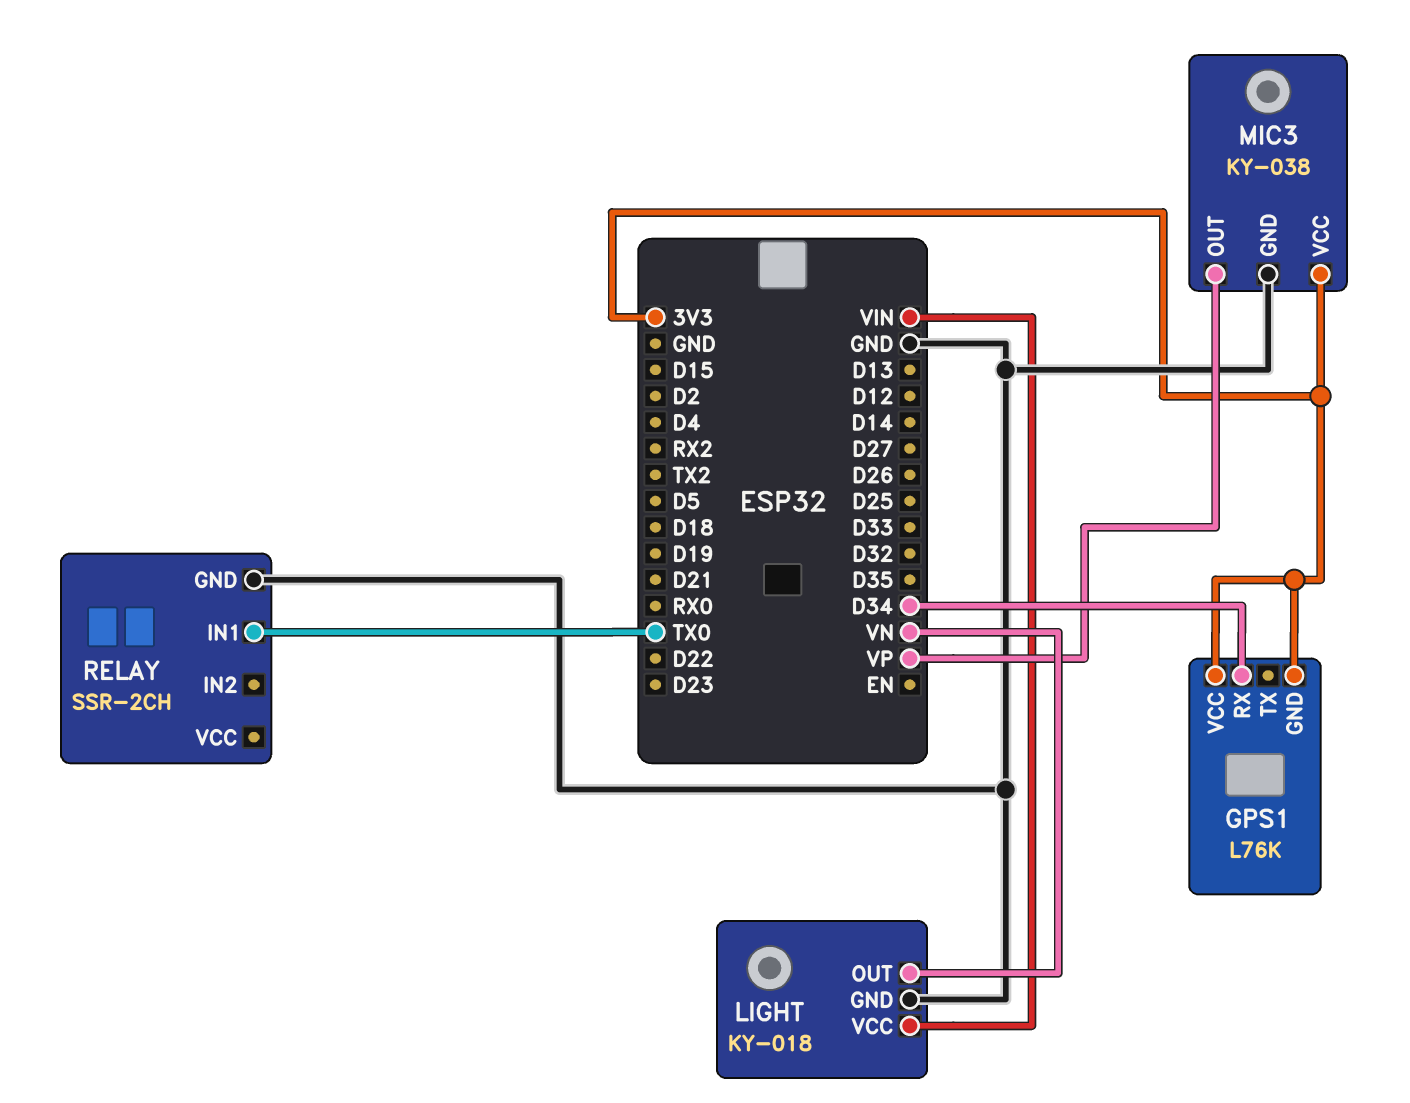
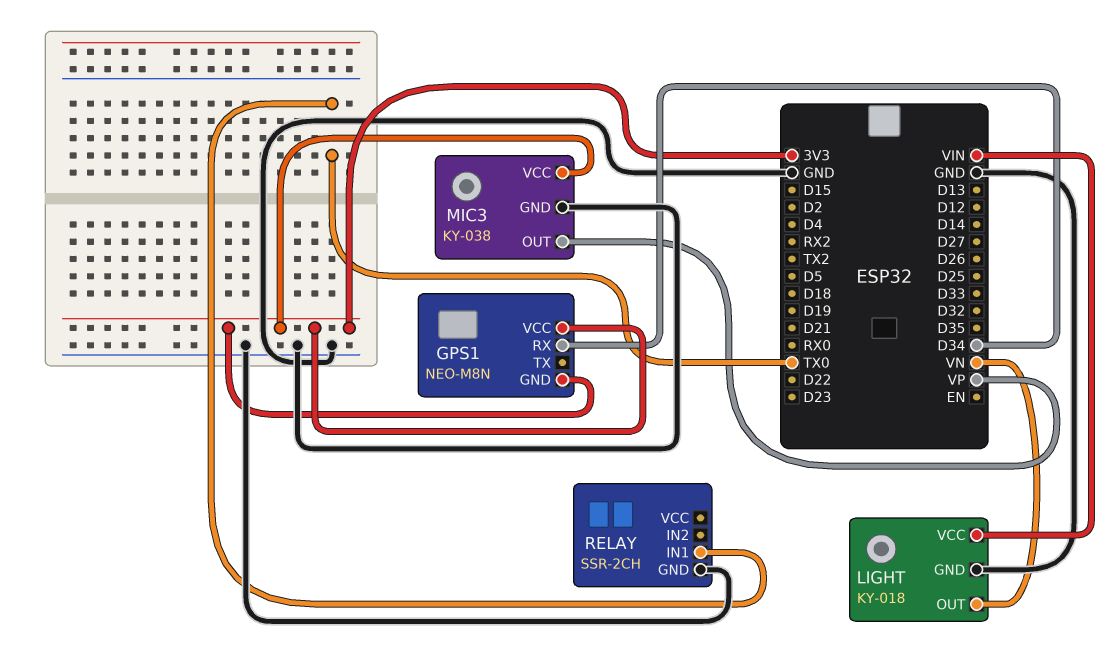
GPS1: L76K -> NEO-M8N

